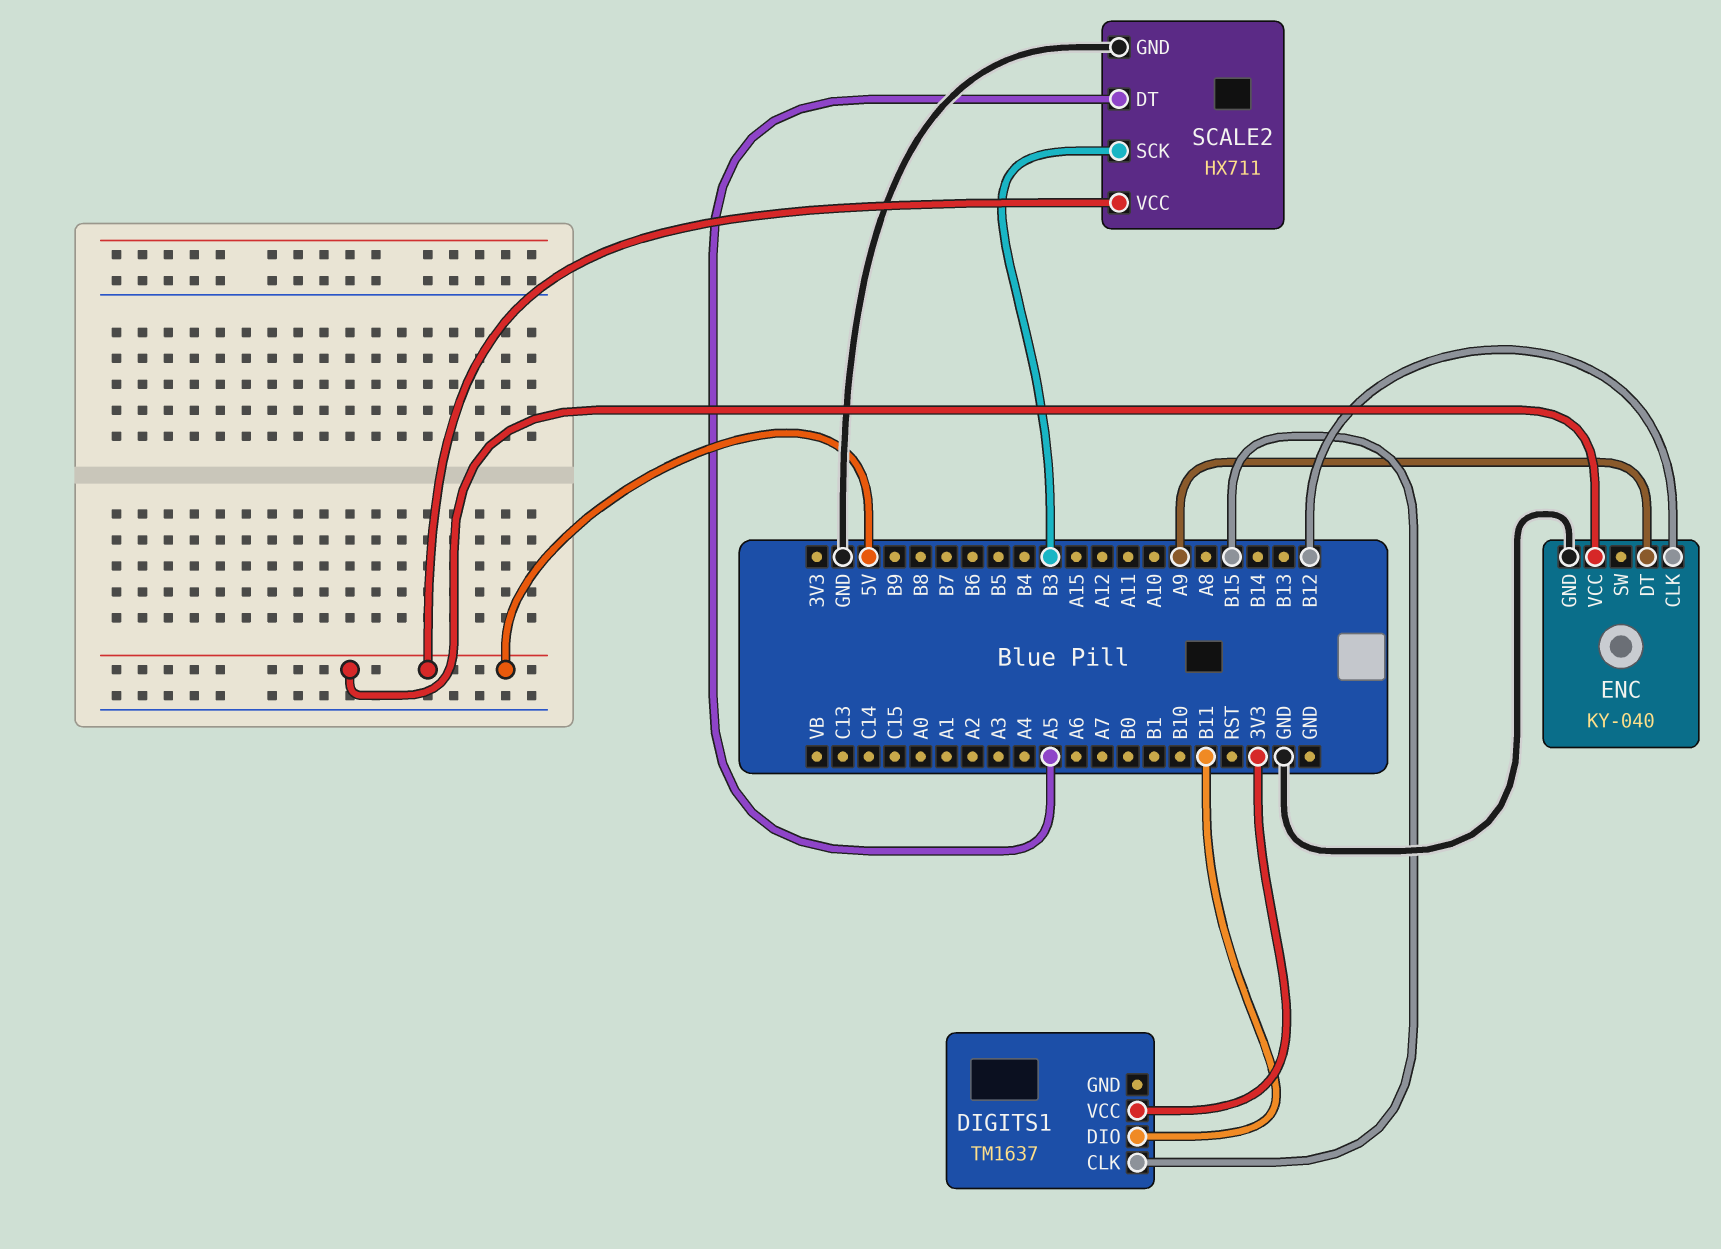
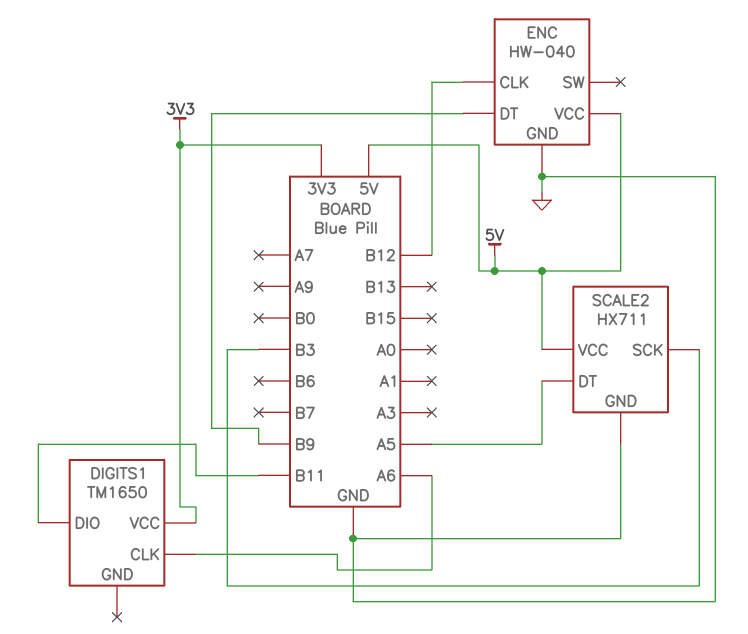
DIGITS1: TM1637 -> TM1650
DIGITS1 pin CLK: B15 -> A6
ENC: KY-040 -> HW-040
ENC pin DT: A9 -> B9

